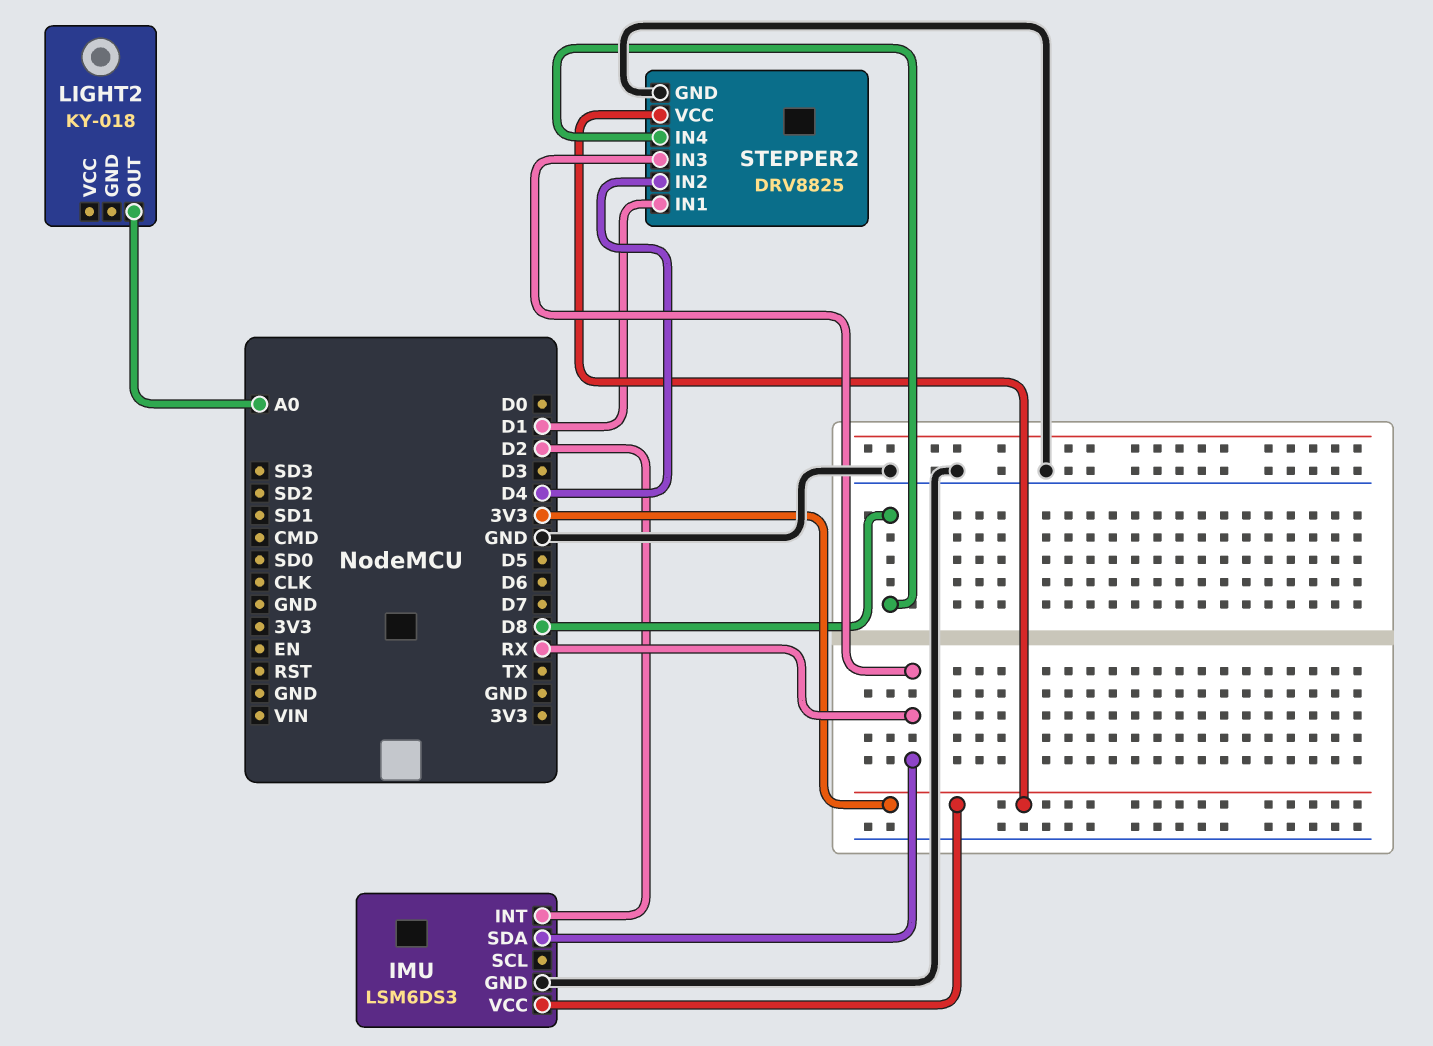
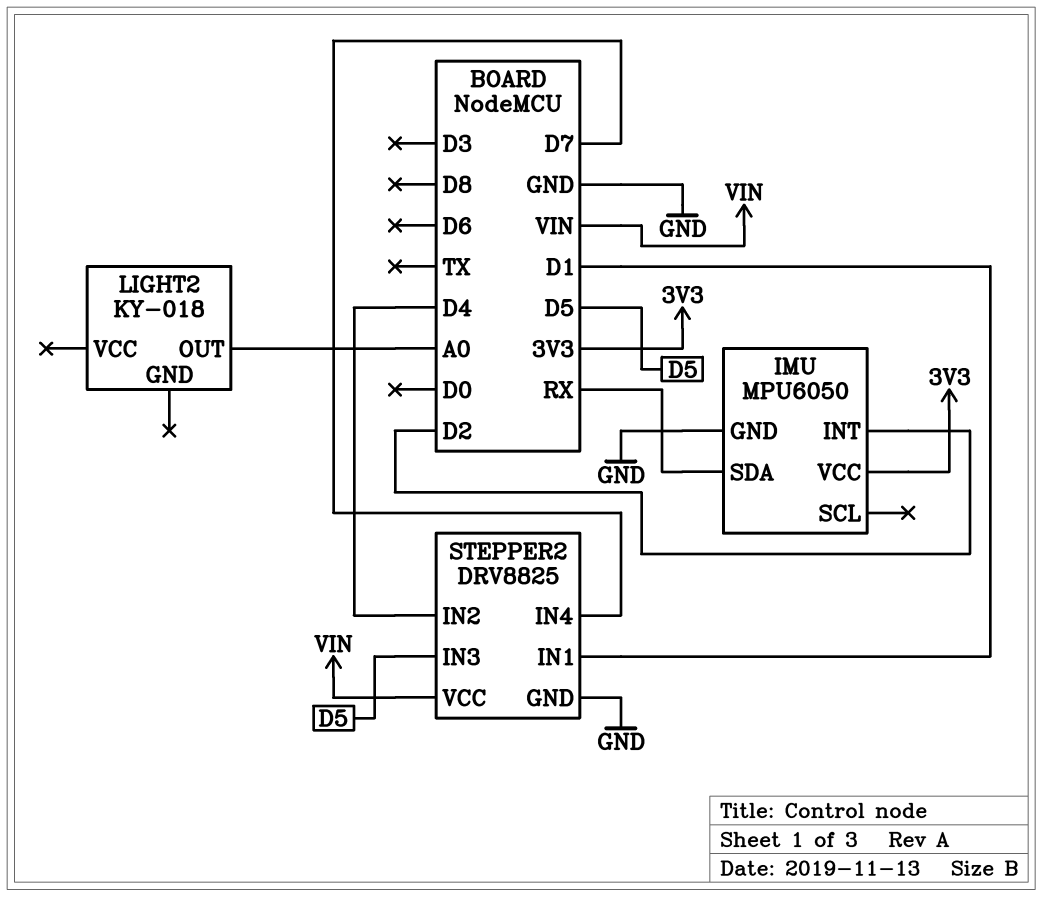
IMU: LSM6DS3 -> MPU6050
STEPPER2 pin IN3: RX -> D5
STEPPER2 pin IN4: D8 -> D7
STEPPER2 pin VCC: 3V3 -> VIN

